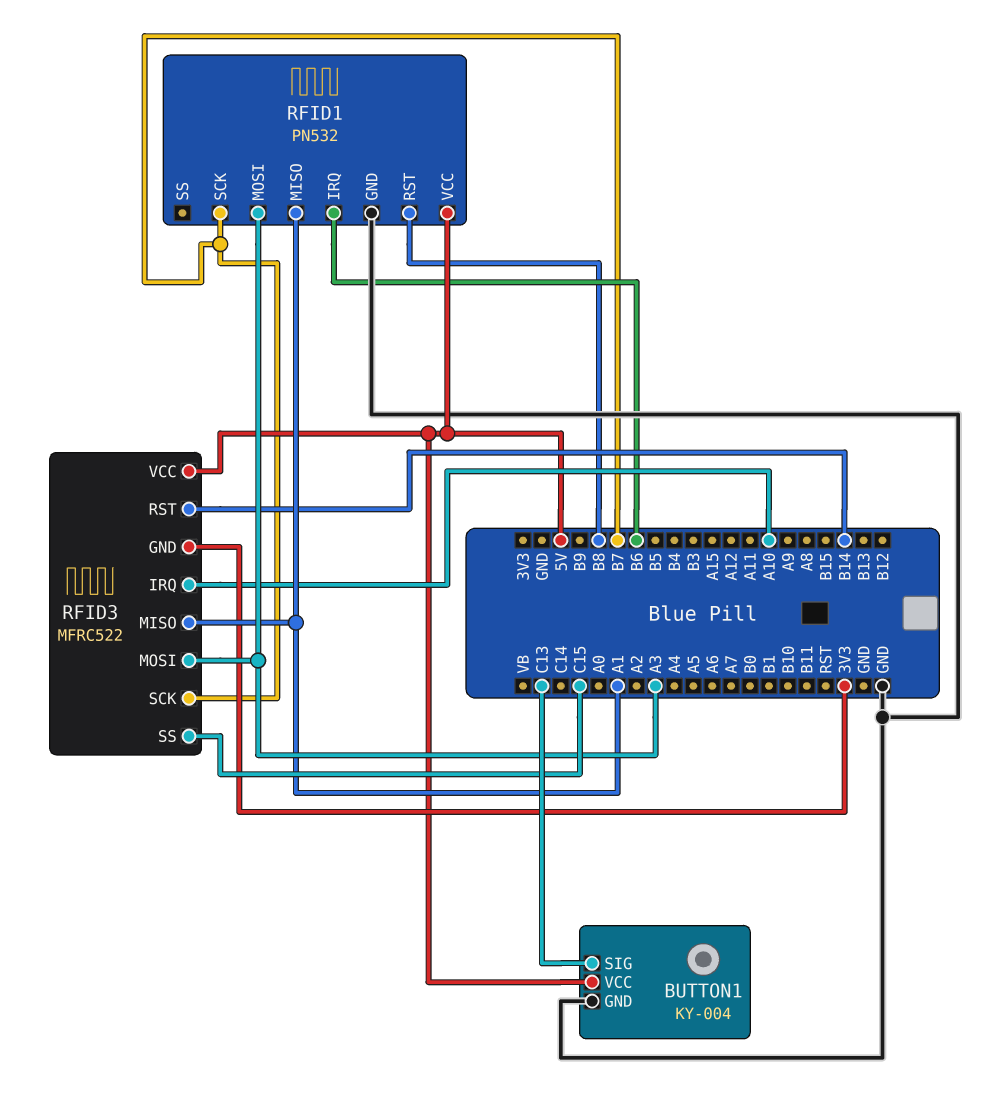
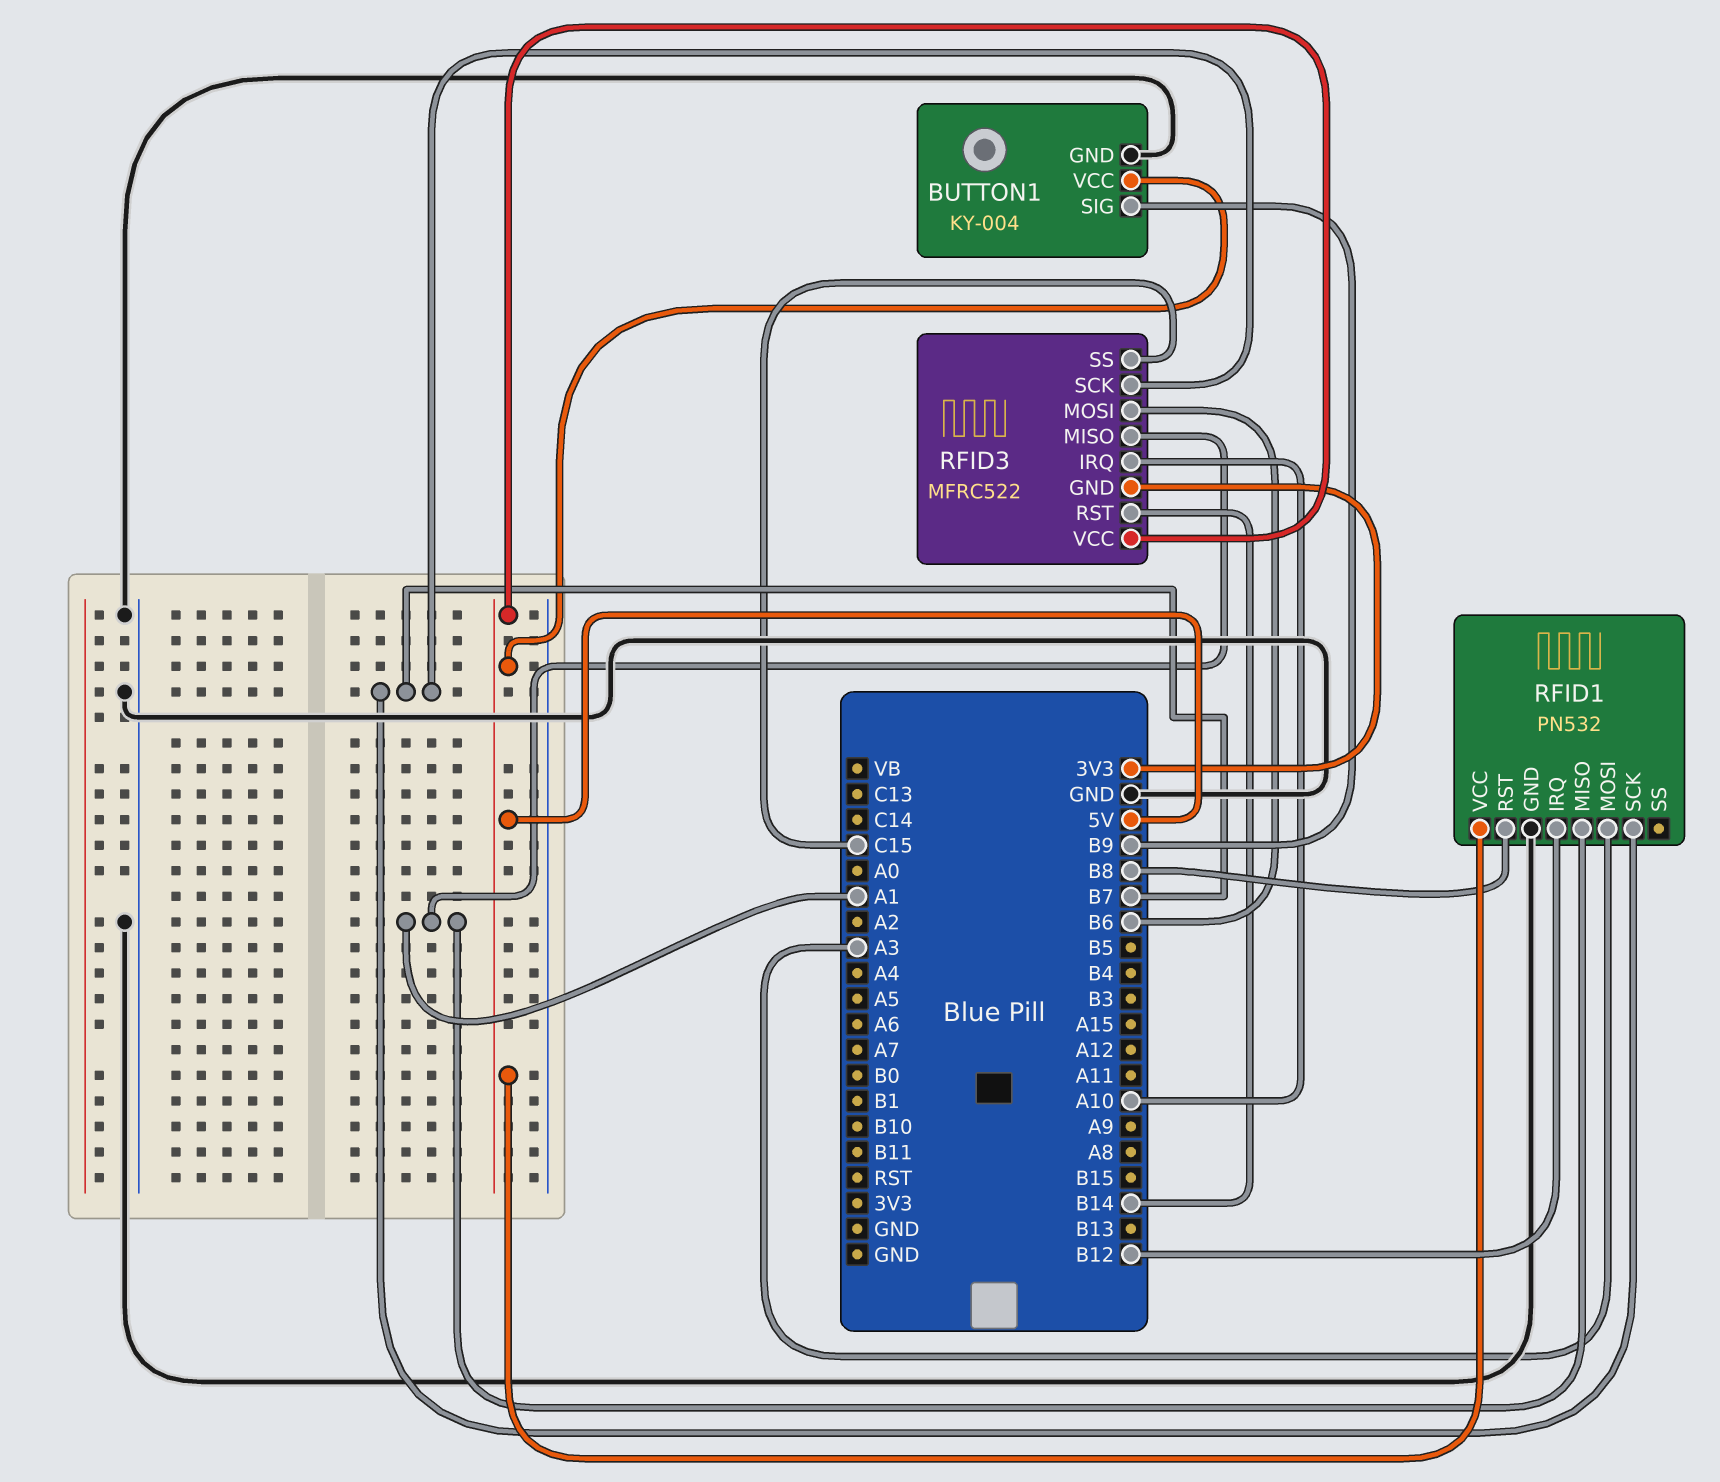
BUTTON1 pin SIG: C13 -> B9
RFID1 pin IRQ: B6 -> B12
RFID3 pin MOSI: A3 -> B6

